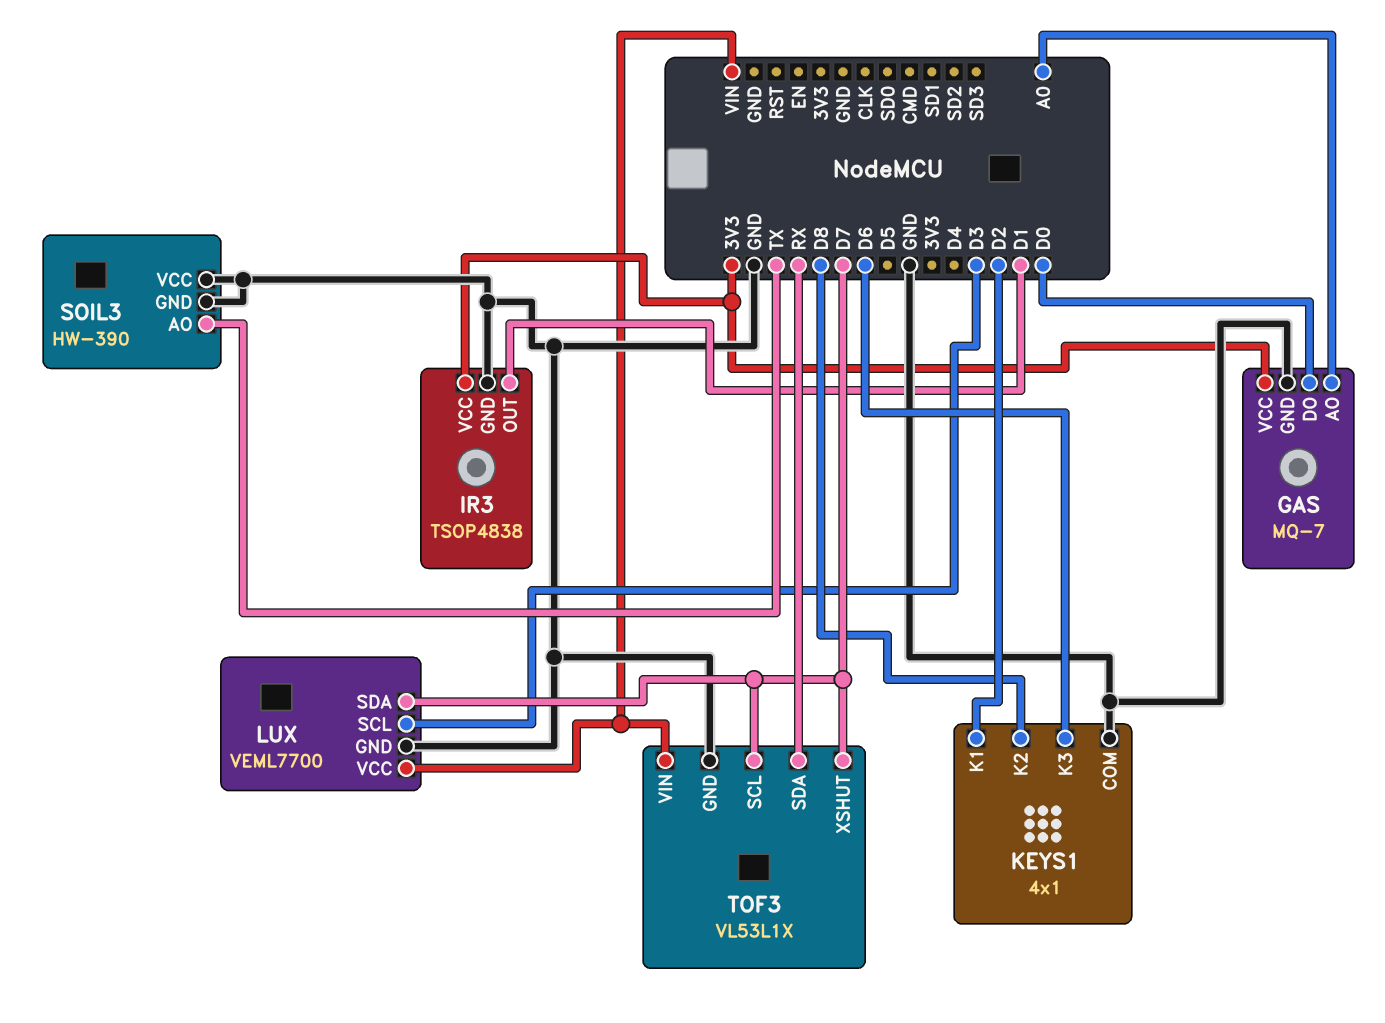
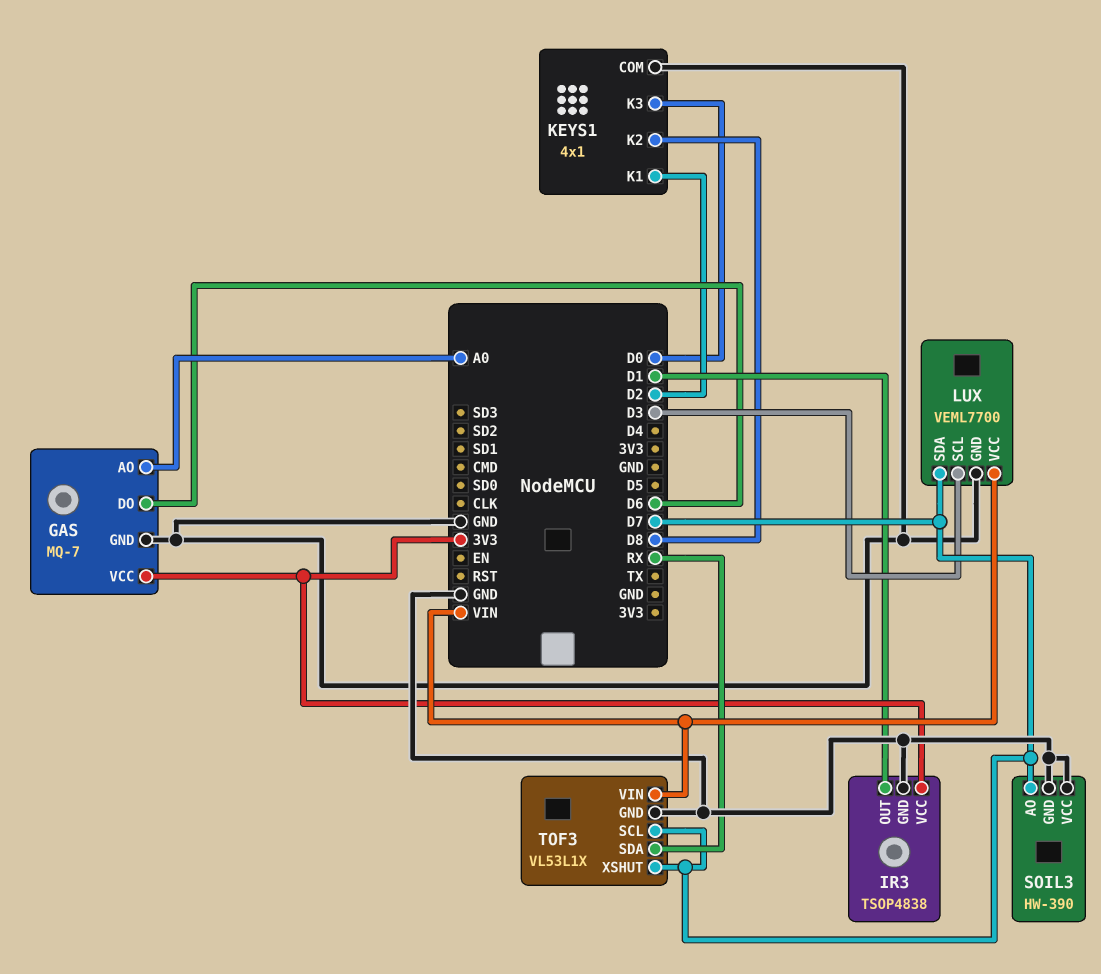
GAS pin DO: D0 -> D6
KEYS1 pin K3: D6 -> D0
SOIL3 pin AO: TX -> D7

